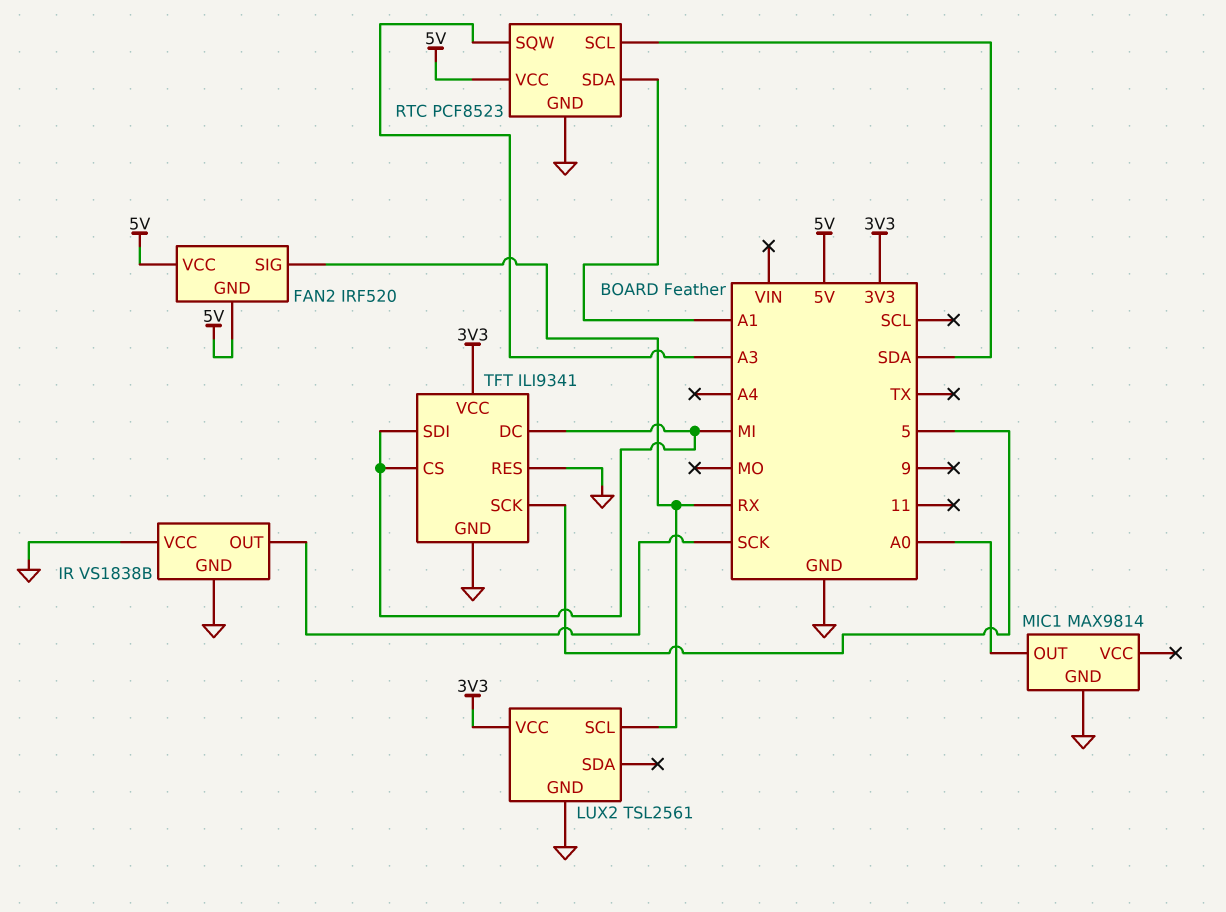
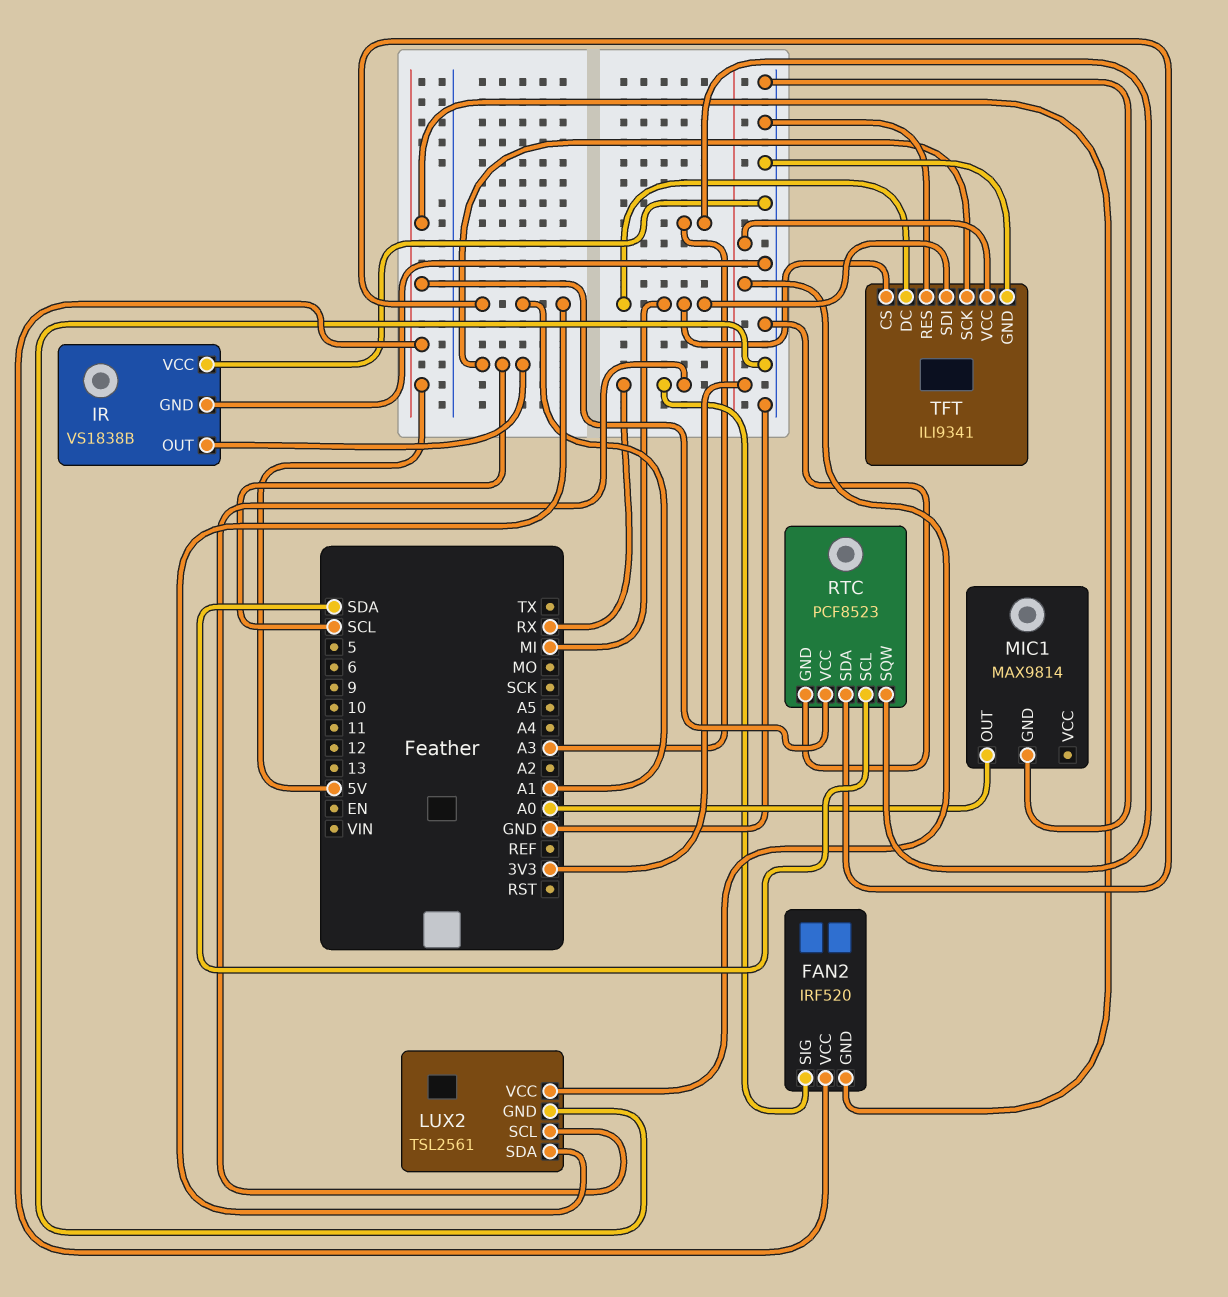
IR pin OUT: SCK -> SCL
LUX2 pin SDA: none -> A1
TFT pin SCK: 5 -> SCL

